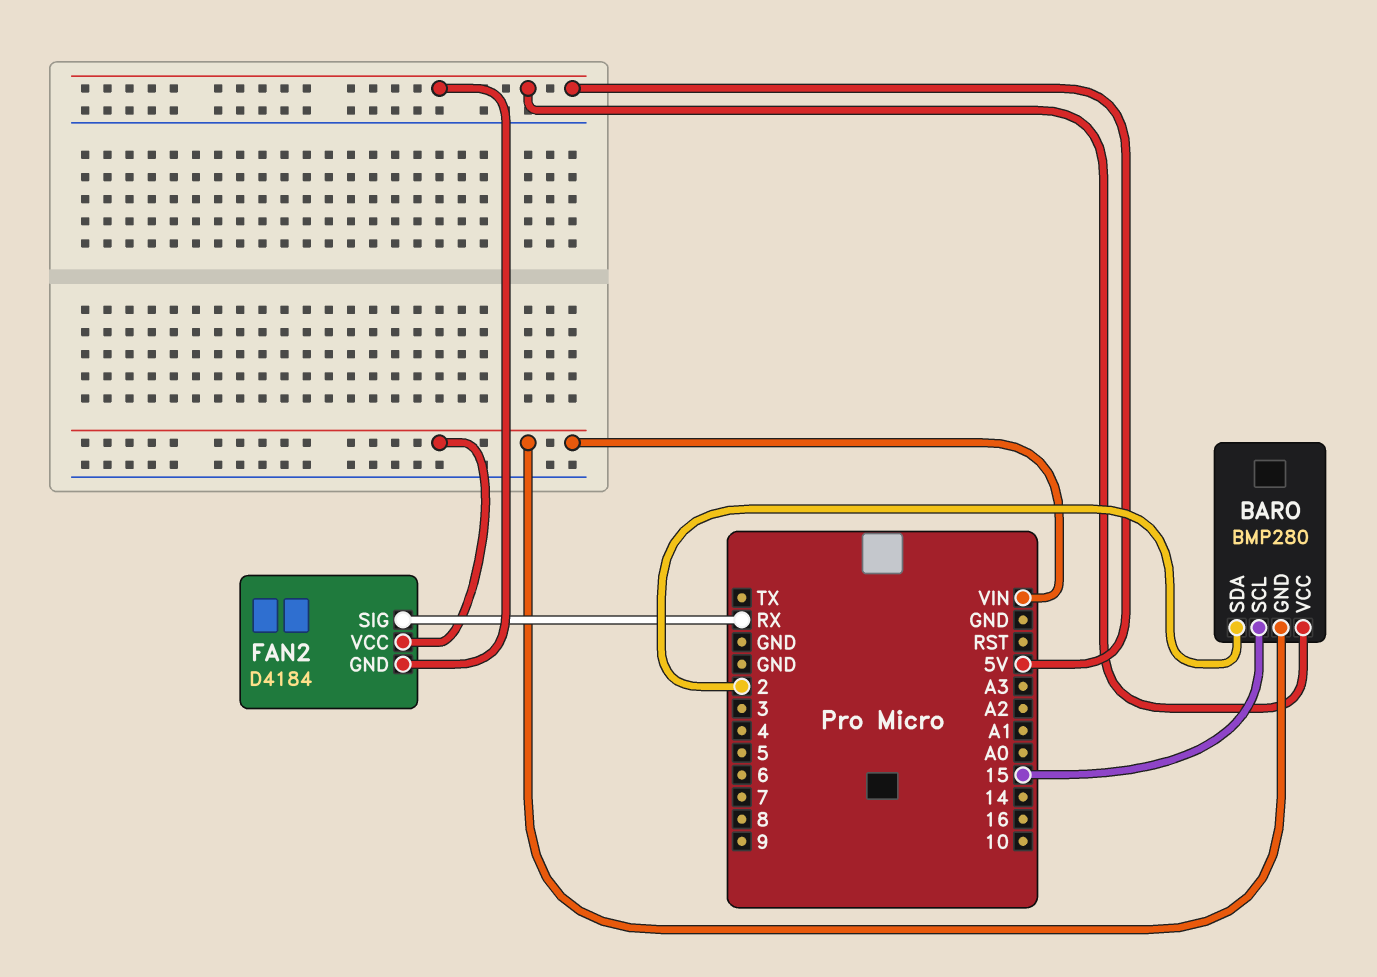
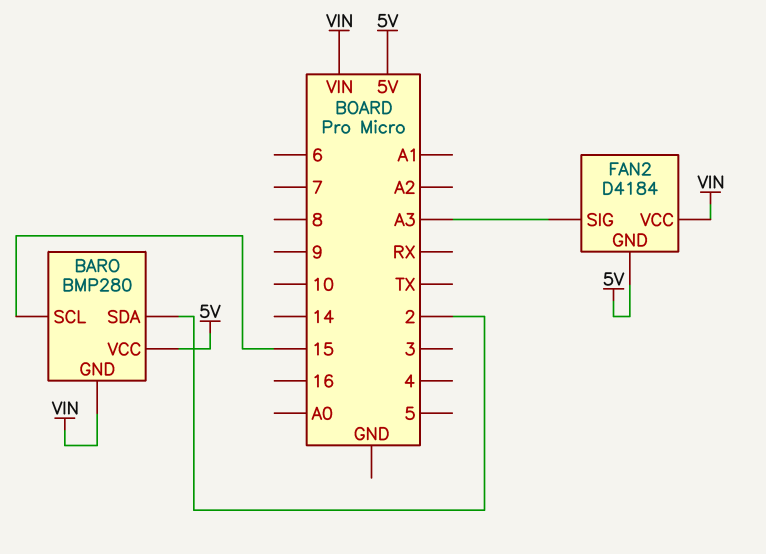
FAN2 pin SIG: RX -> A3

